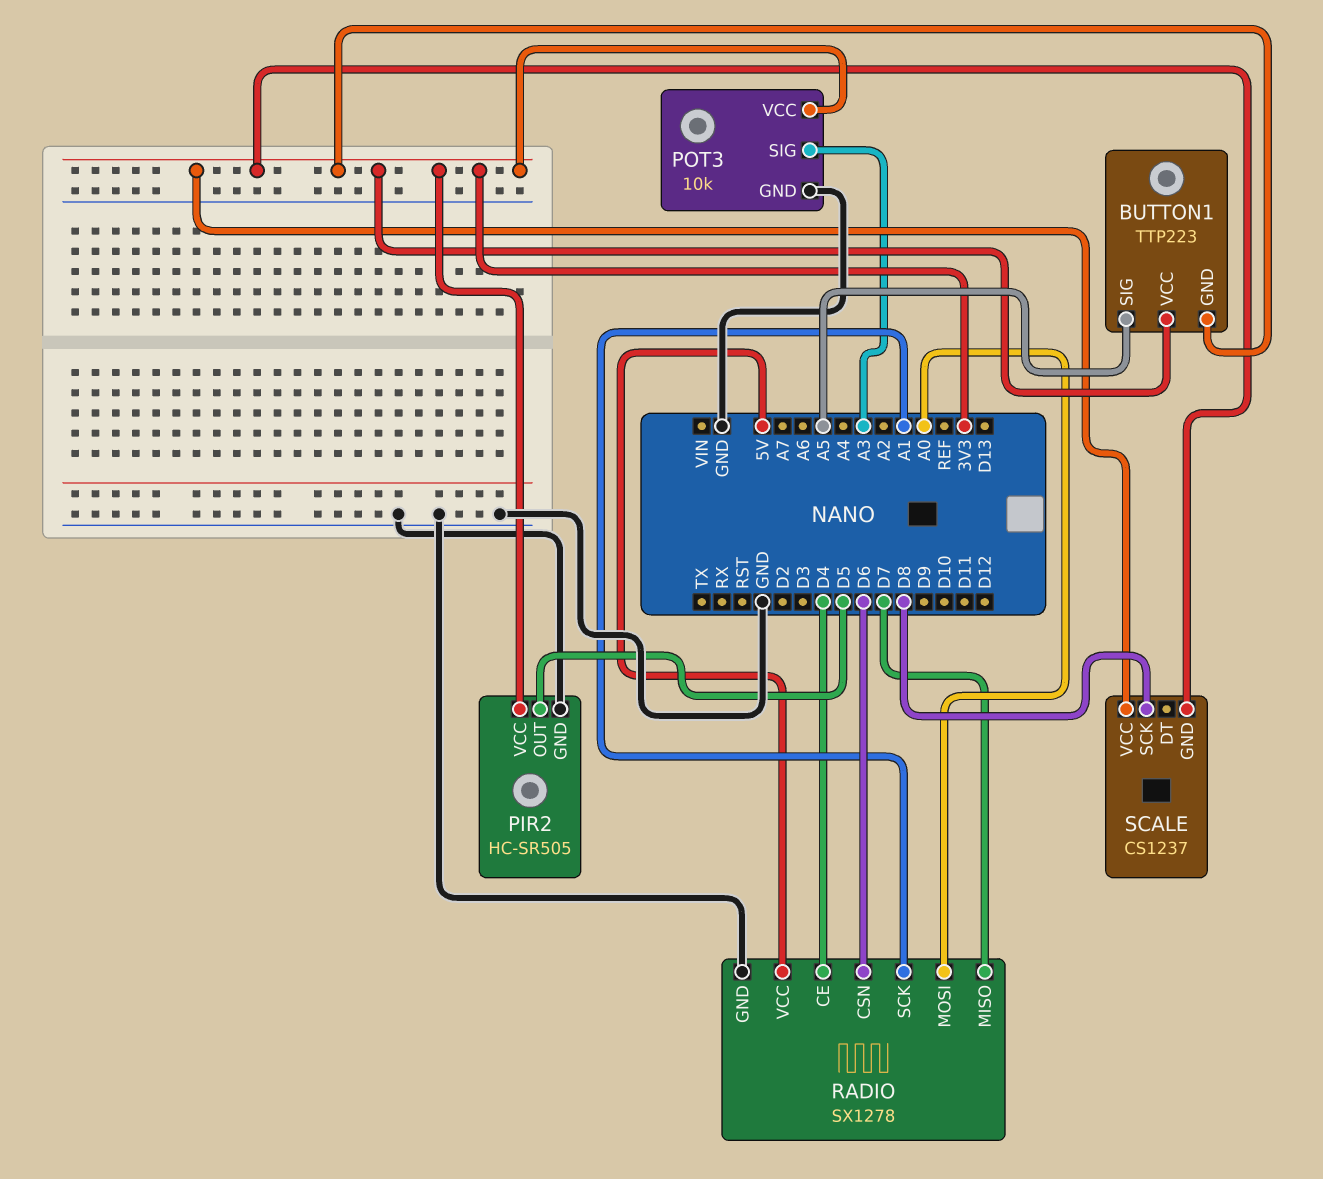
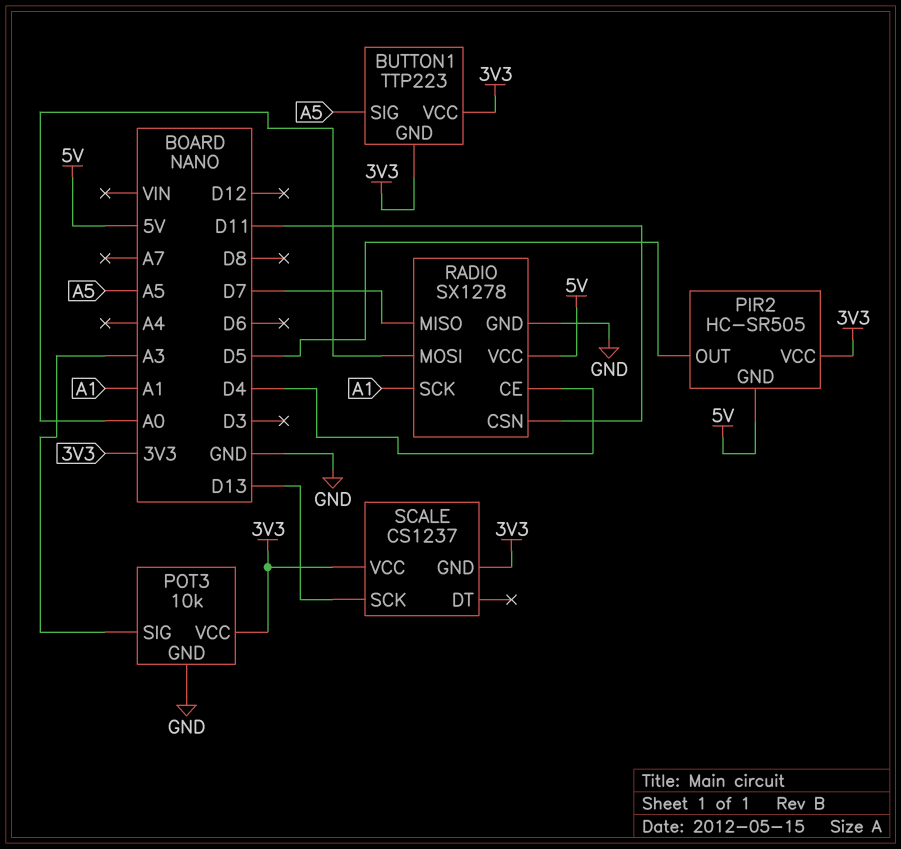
PIR2 pin GND: GND -> 5V
RADIO pin CSN: D6 -> D11
SCALE pin SCK: D8 -> D13

